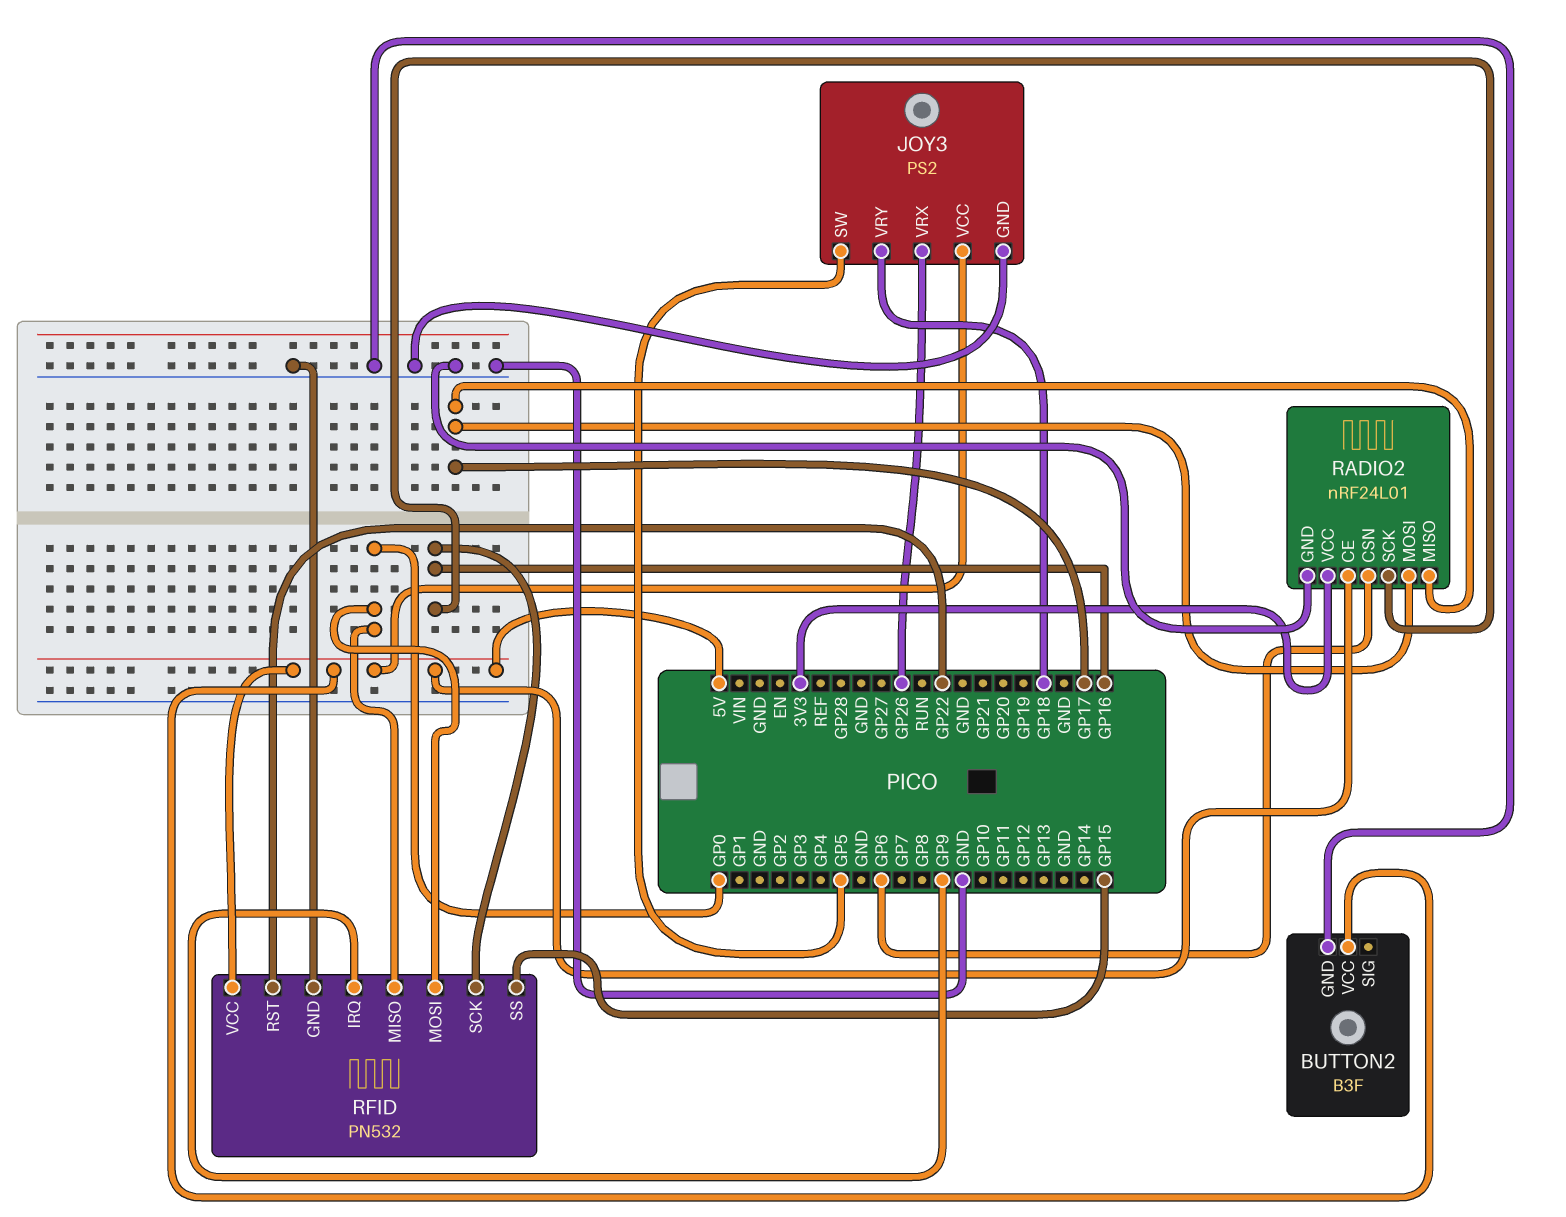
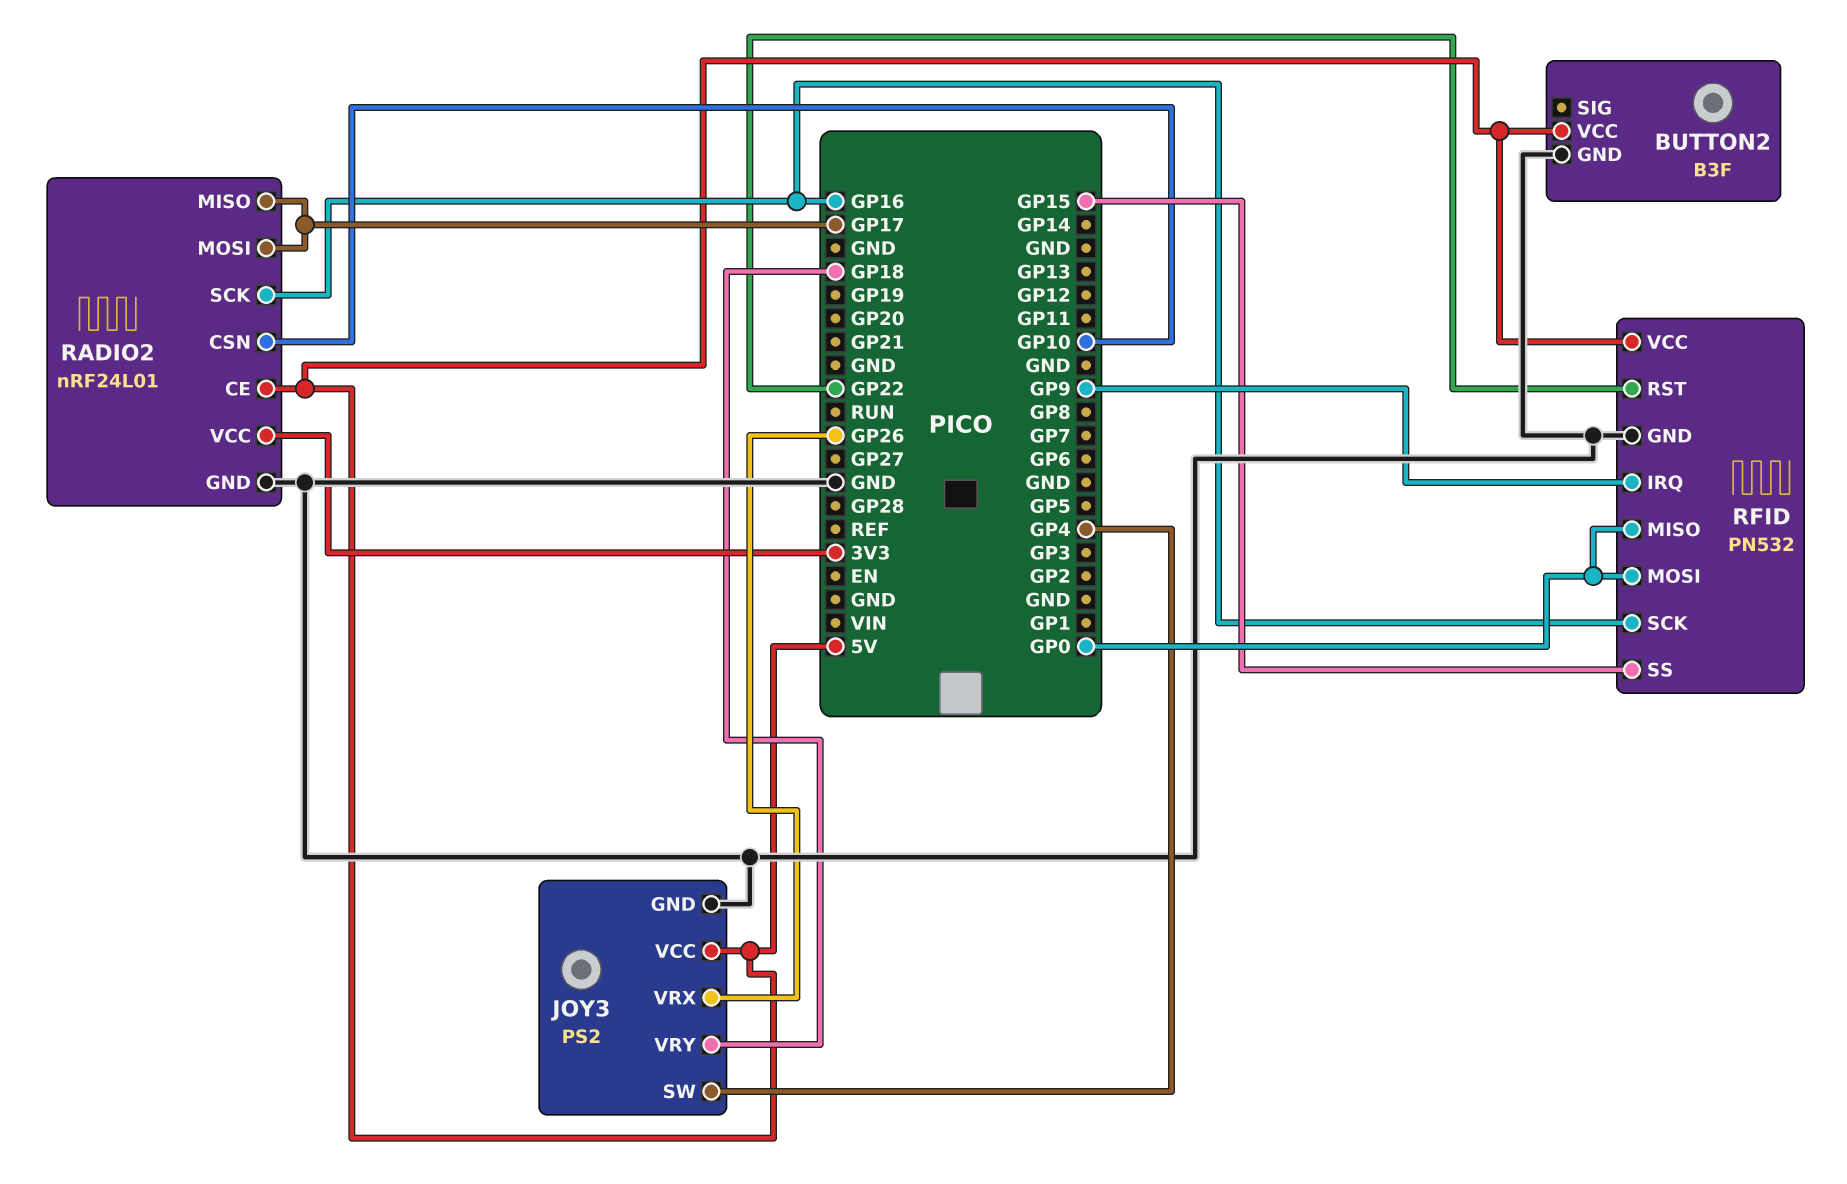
JOY3 pin SW: GP5 -> GP4
RADIO2 pin CSN: GP6 -> GP10

